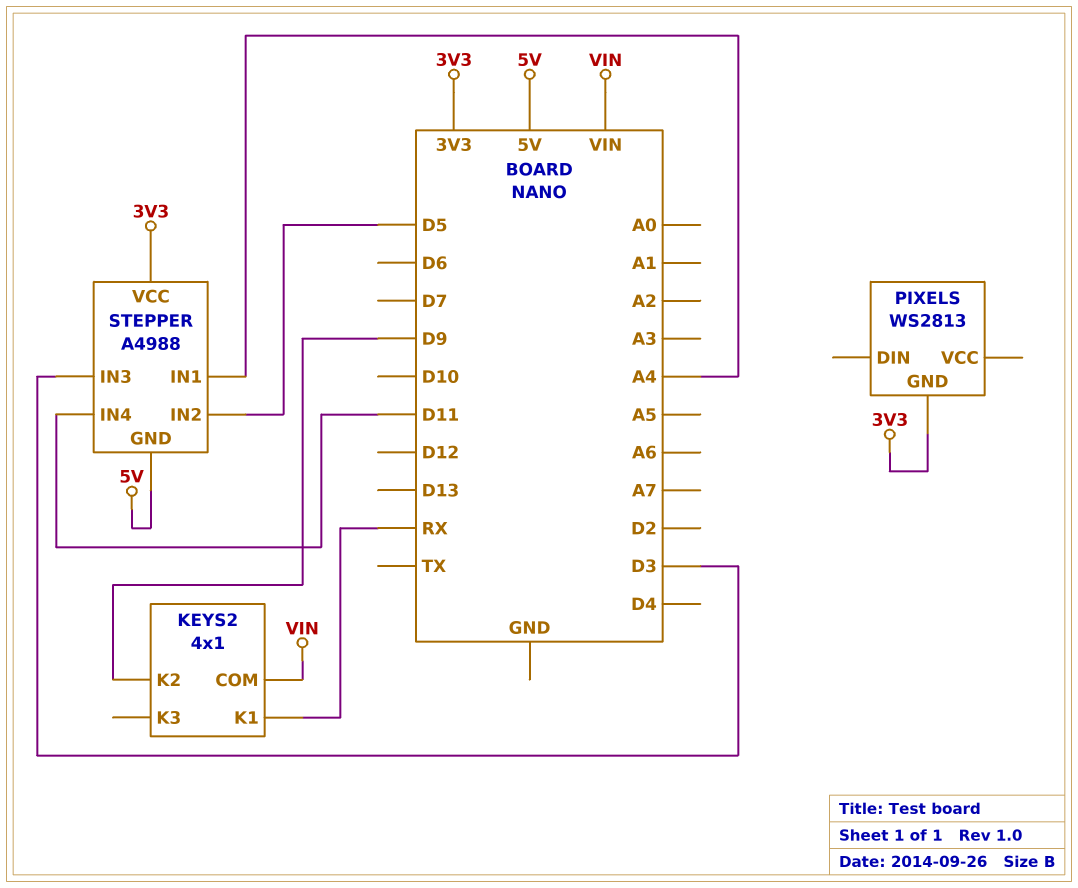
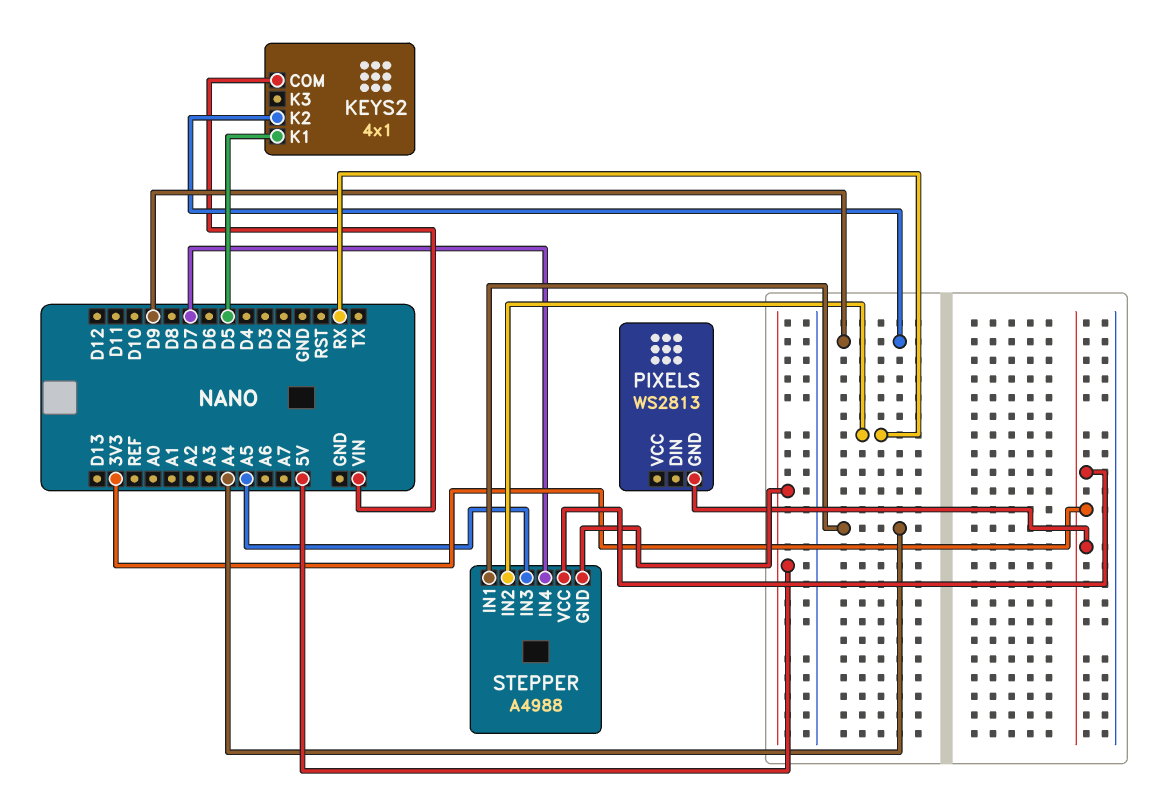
KEYS2 pin K1: RX -> D5
STEPPER pin IN2: D5 -> RX
STEPPER pin IN3: D3 -> A5
STEPPER pin IN4: D11 -> D7

